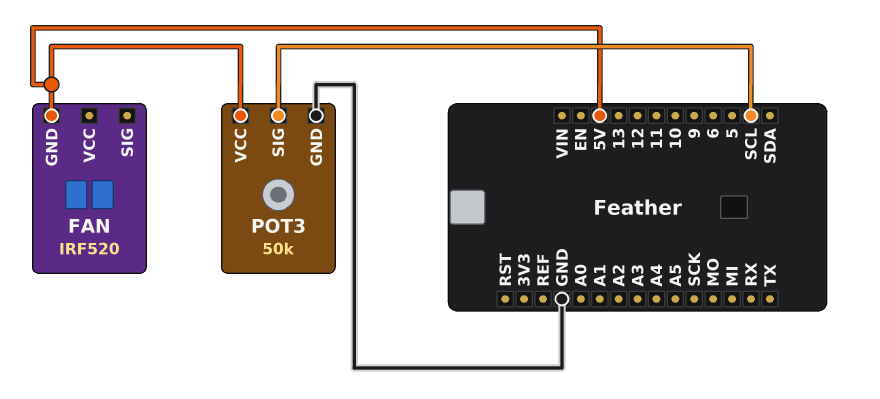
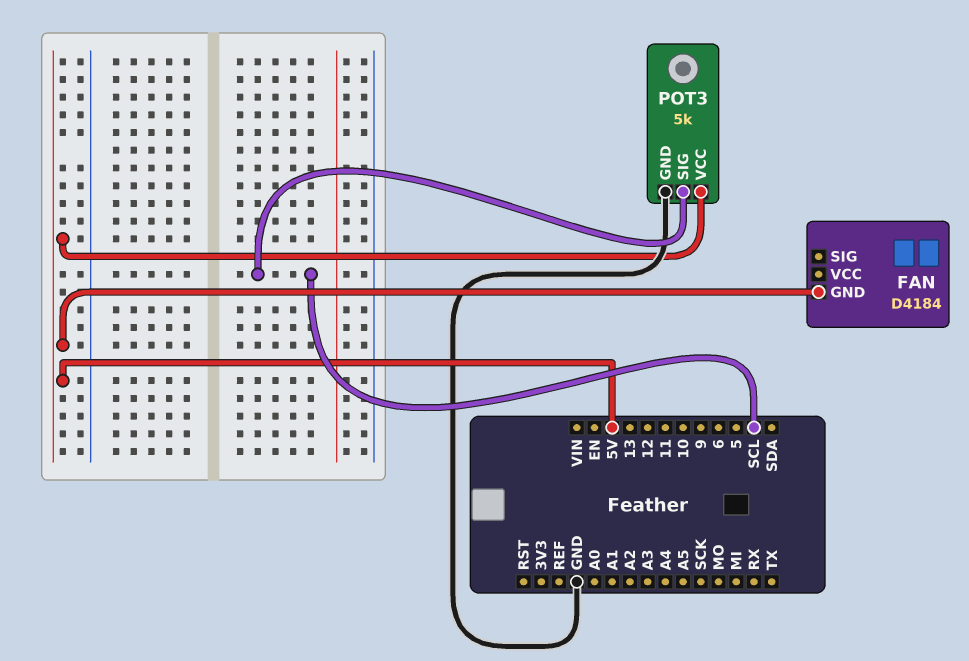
FAN: IRF520 -> D4184
POT3: 50k -> 5k

